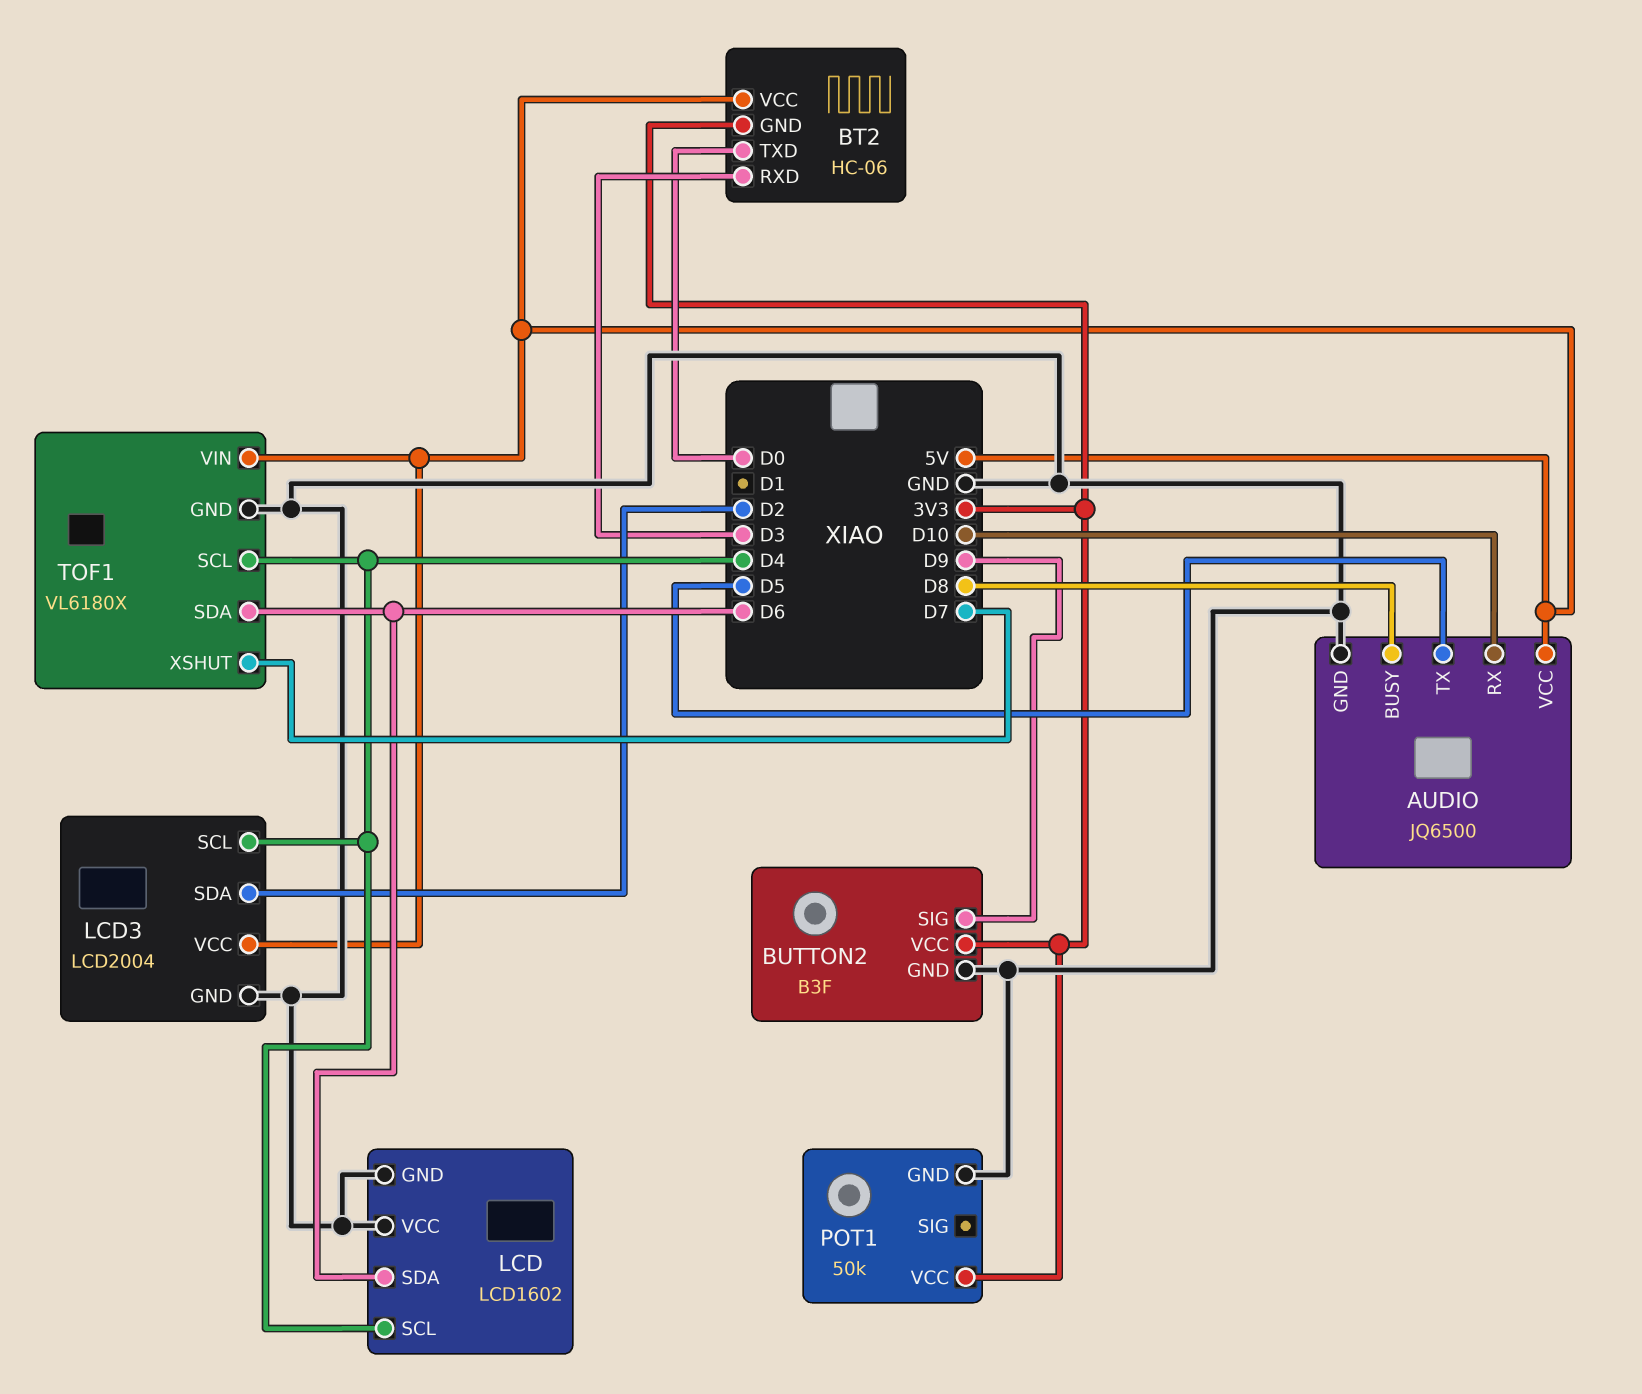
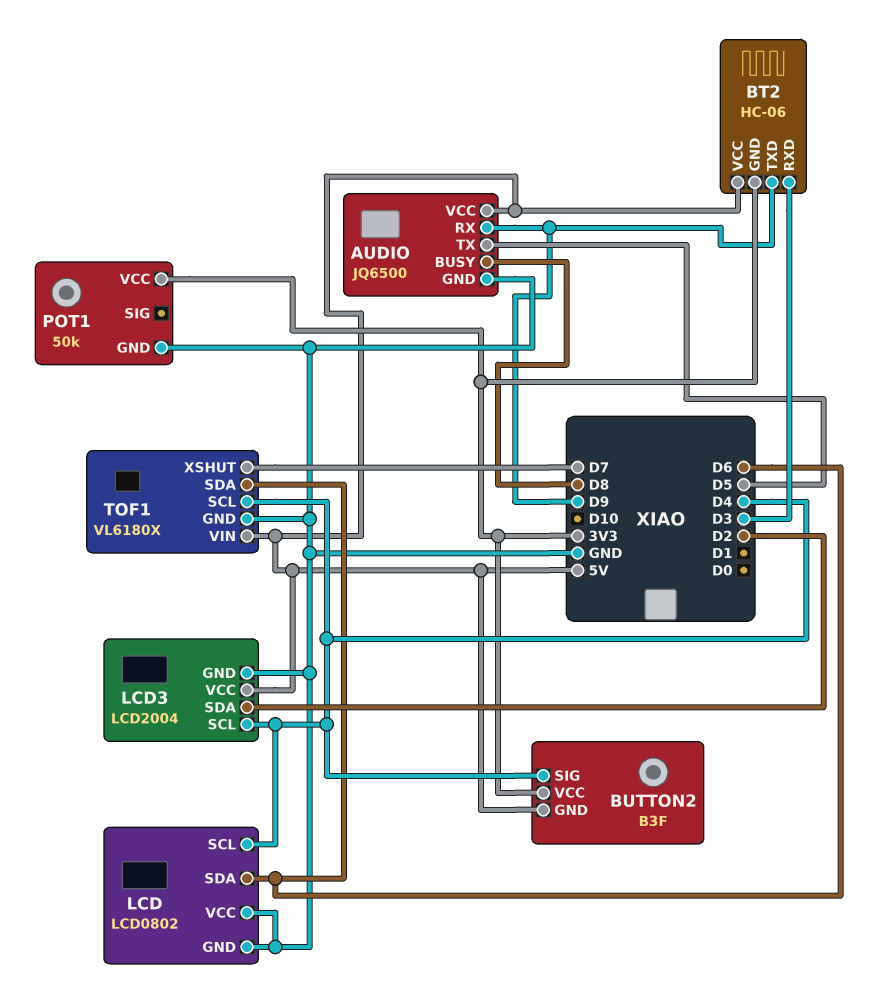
AUDIO pin RX: D10 -> D9
BT2 pin TXD: D0 -> D9
BUTTON2 pin GND: GND -> 5V
BUTTON2 pin SIG: D9 -> D4
LCD: LCD1602 -> LCD0802

